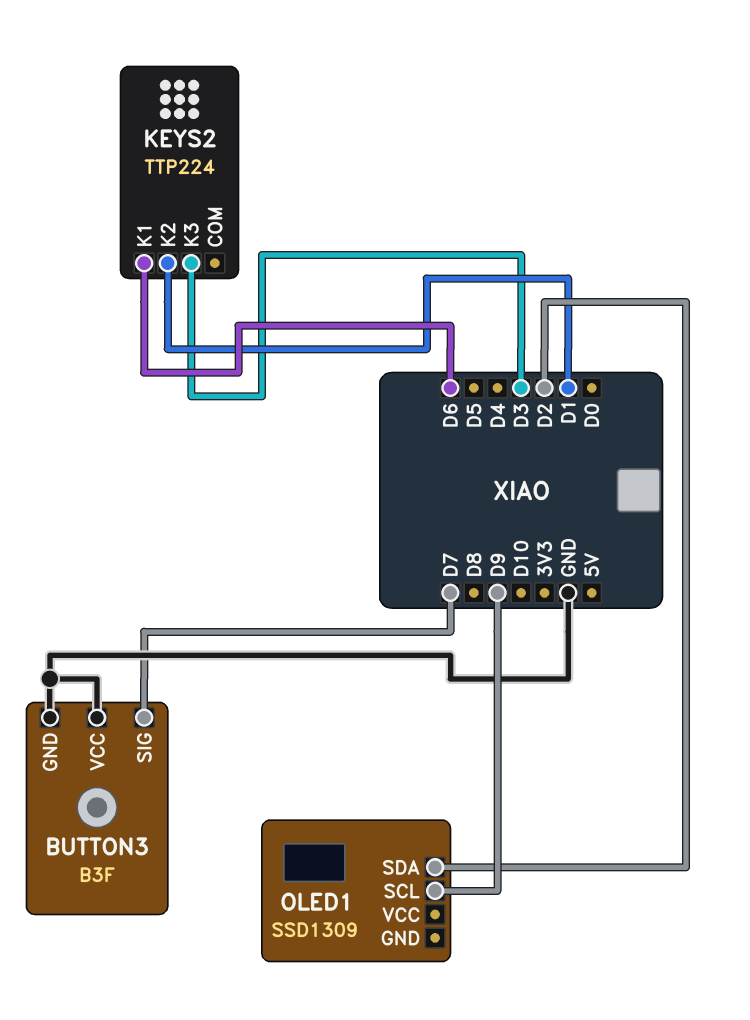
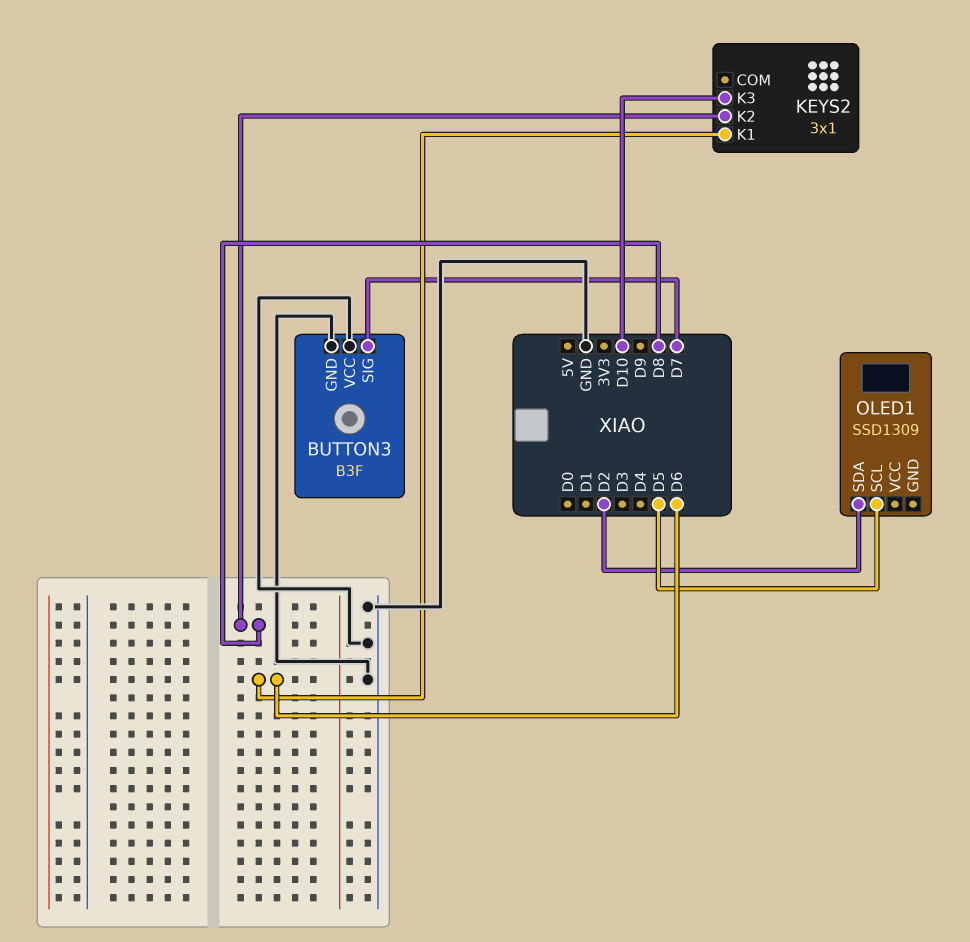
KEYS2: TTP224 -> 3x1
KEYS2 pin K2: D1 -> D8
KEYS2 pin K3: D3 -> D10
OLED1 pin SCL: D9 -> D5

